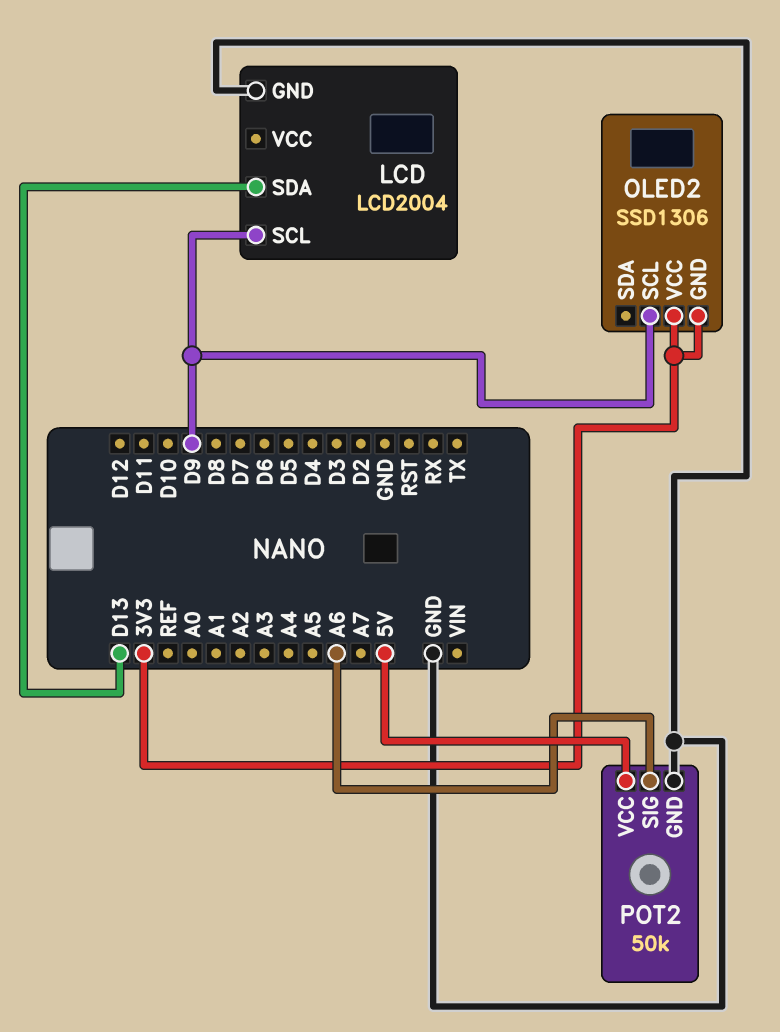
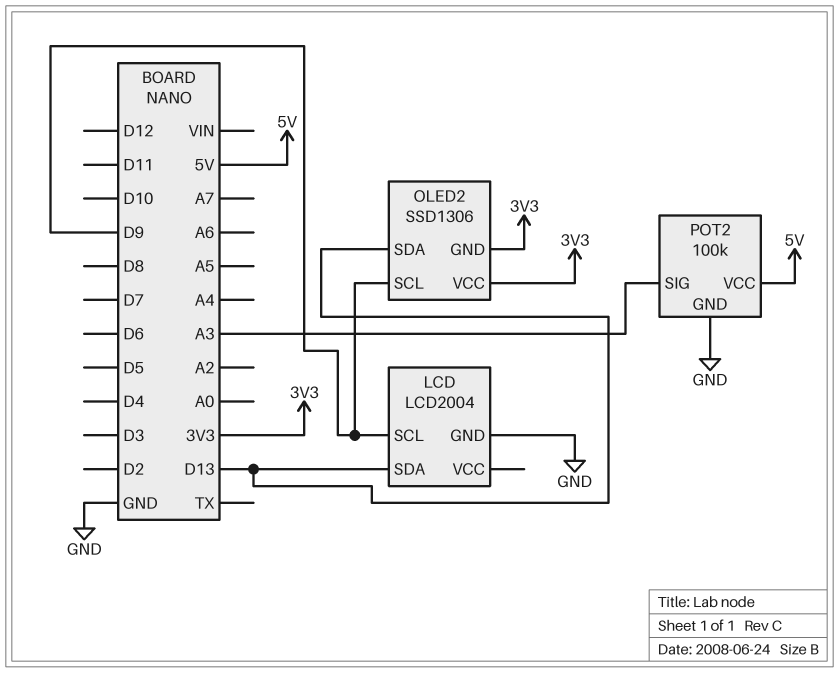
OLED2 pin SDA: none -> D13
POT2: 50k -> 100k
POT2 pin SIG: A6 -> A3

